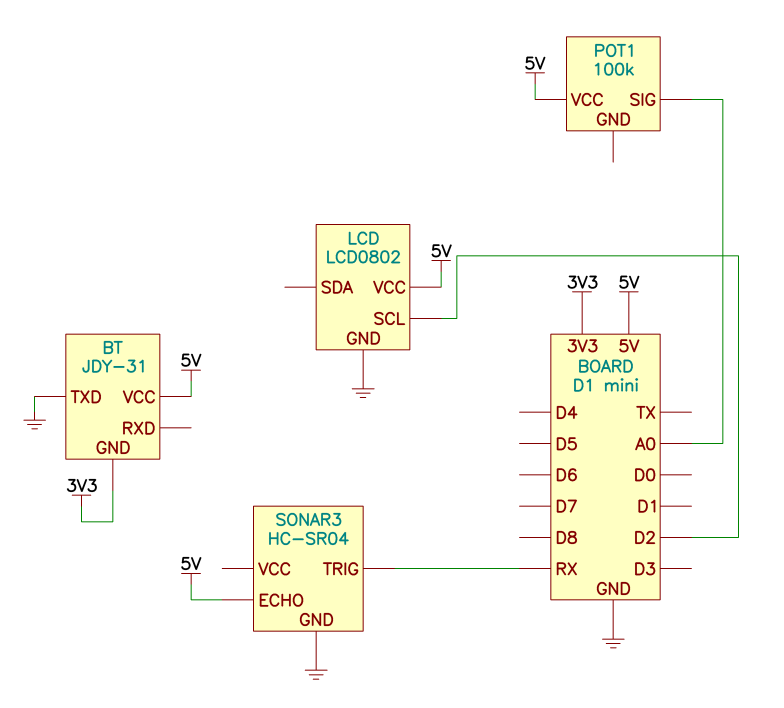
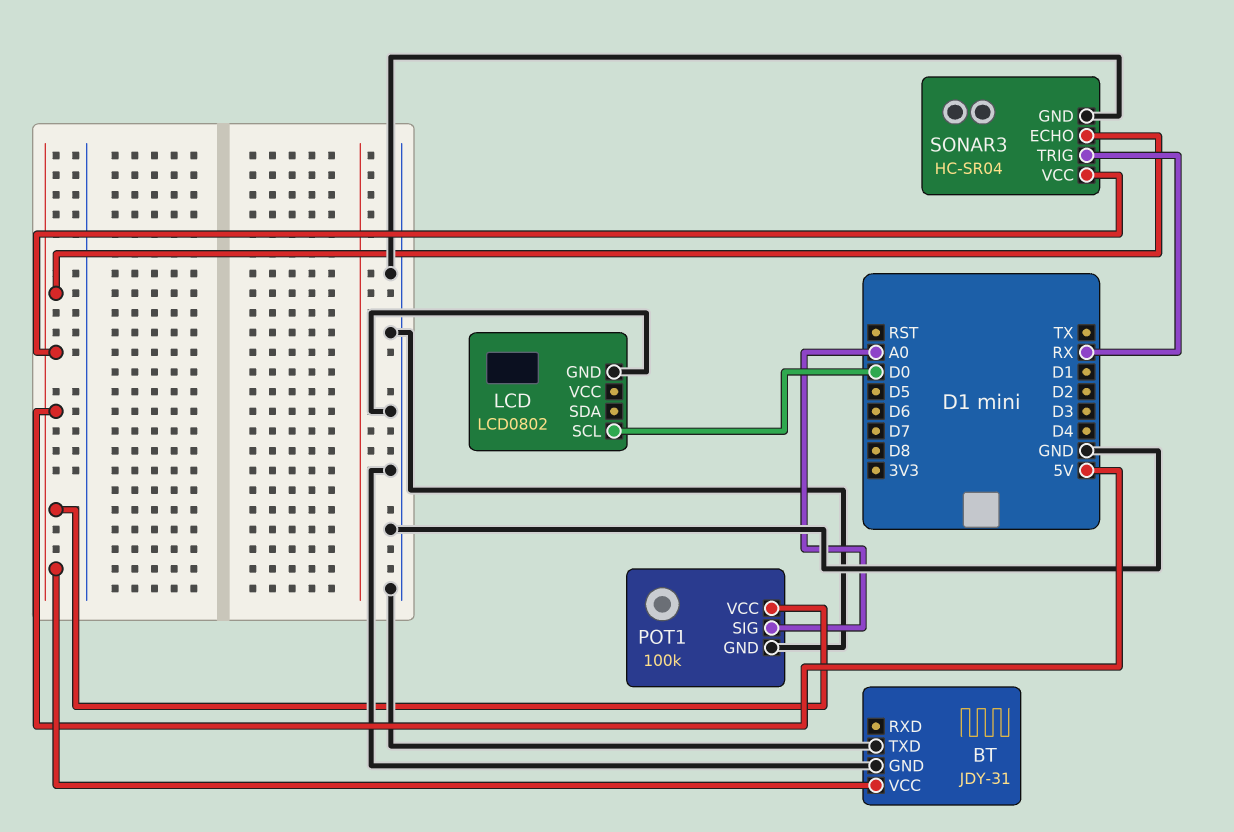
BT pin GND: 3V3 -> GND
LCD pin SCL: D2 -> D0
LCD pin VCC: 5V -> none
POT1 pin GND: none -> GND
SONAR3 pin VCC: none -> 5V

